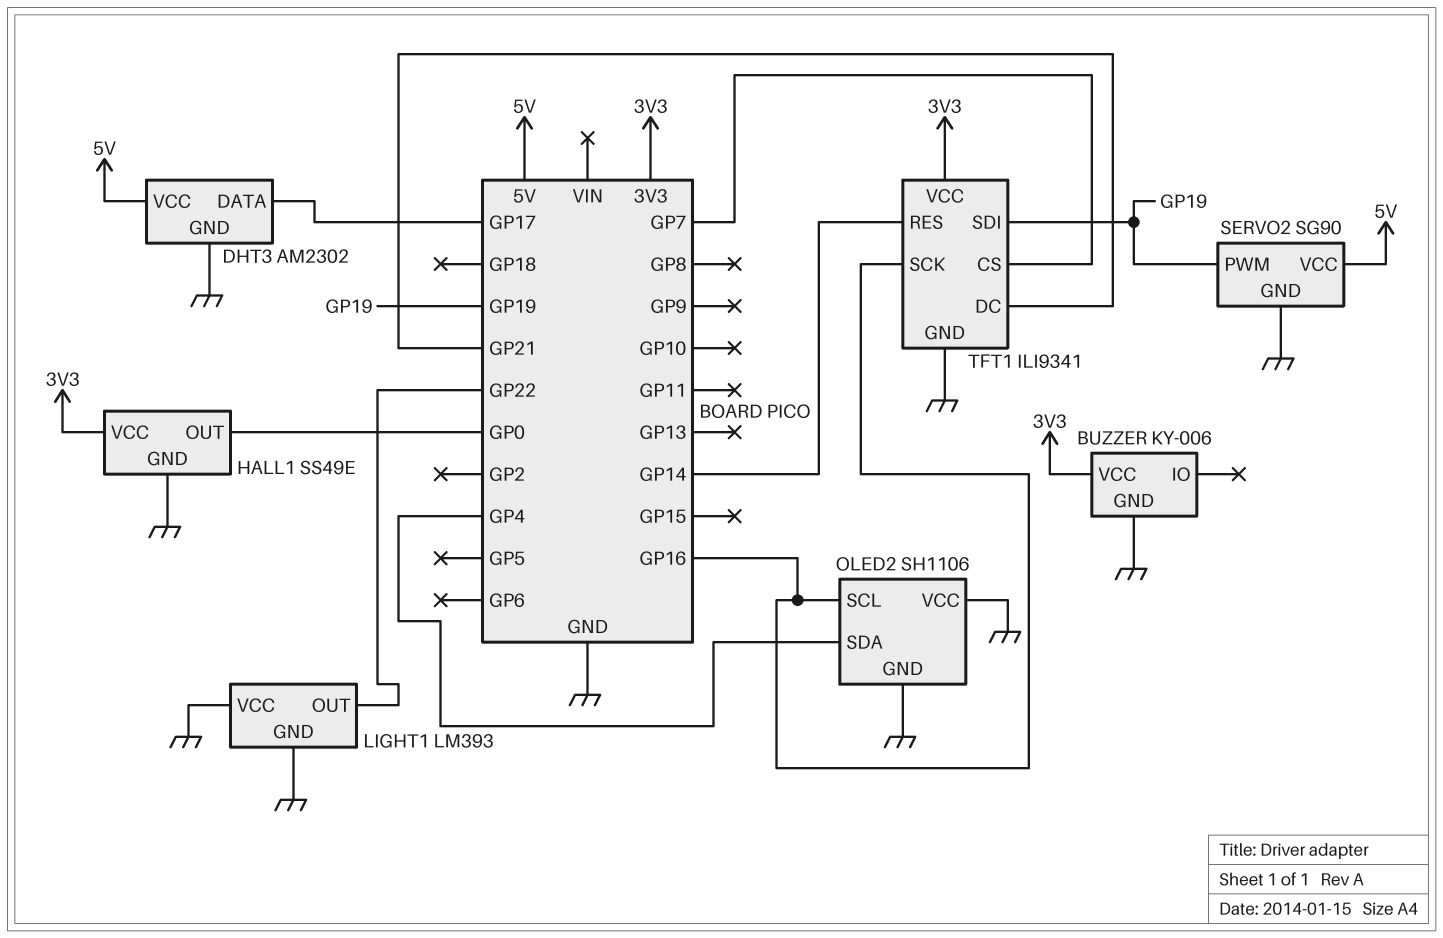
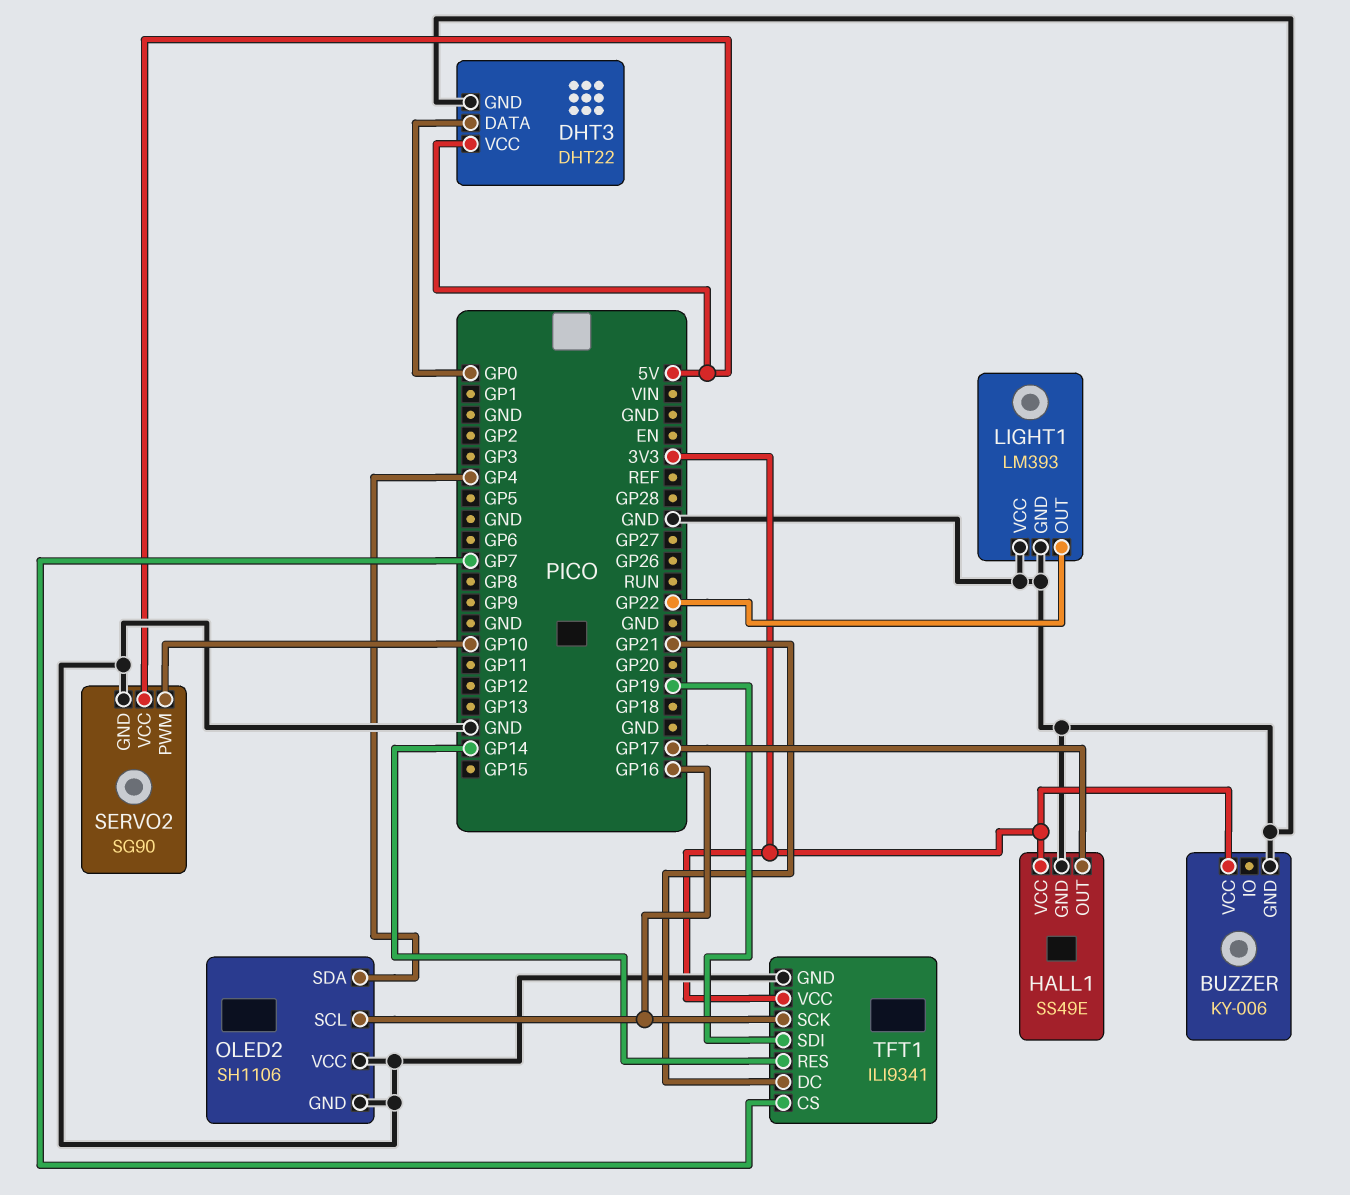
DHT3: AM2302 -> DHT22
DHT3 pin DATA: GP17 -> GP0
HALL1 pin OUT: GP0 -> GP17
SERVO2 pin PWM: GP19 -> GP10

